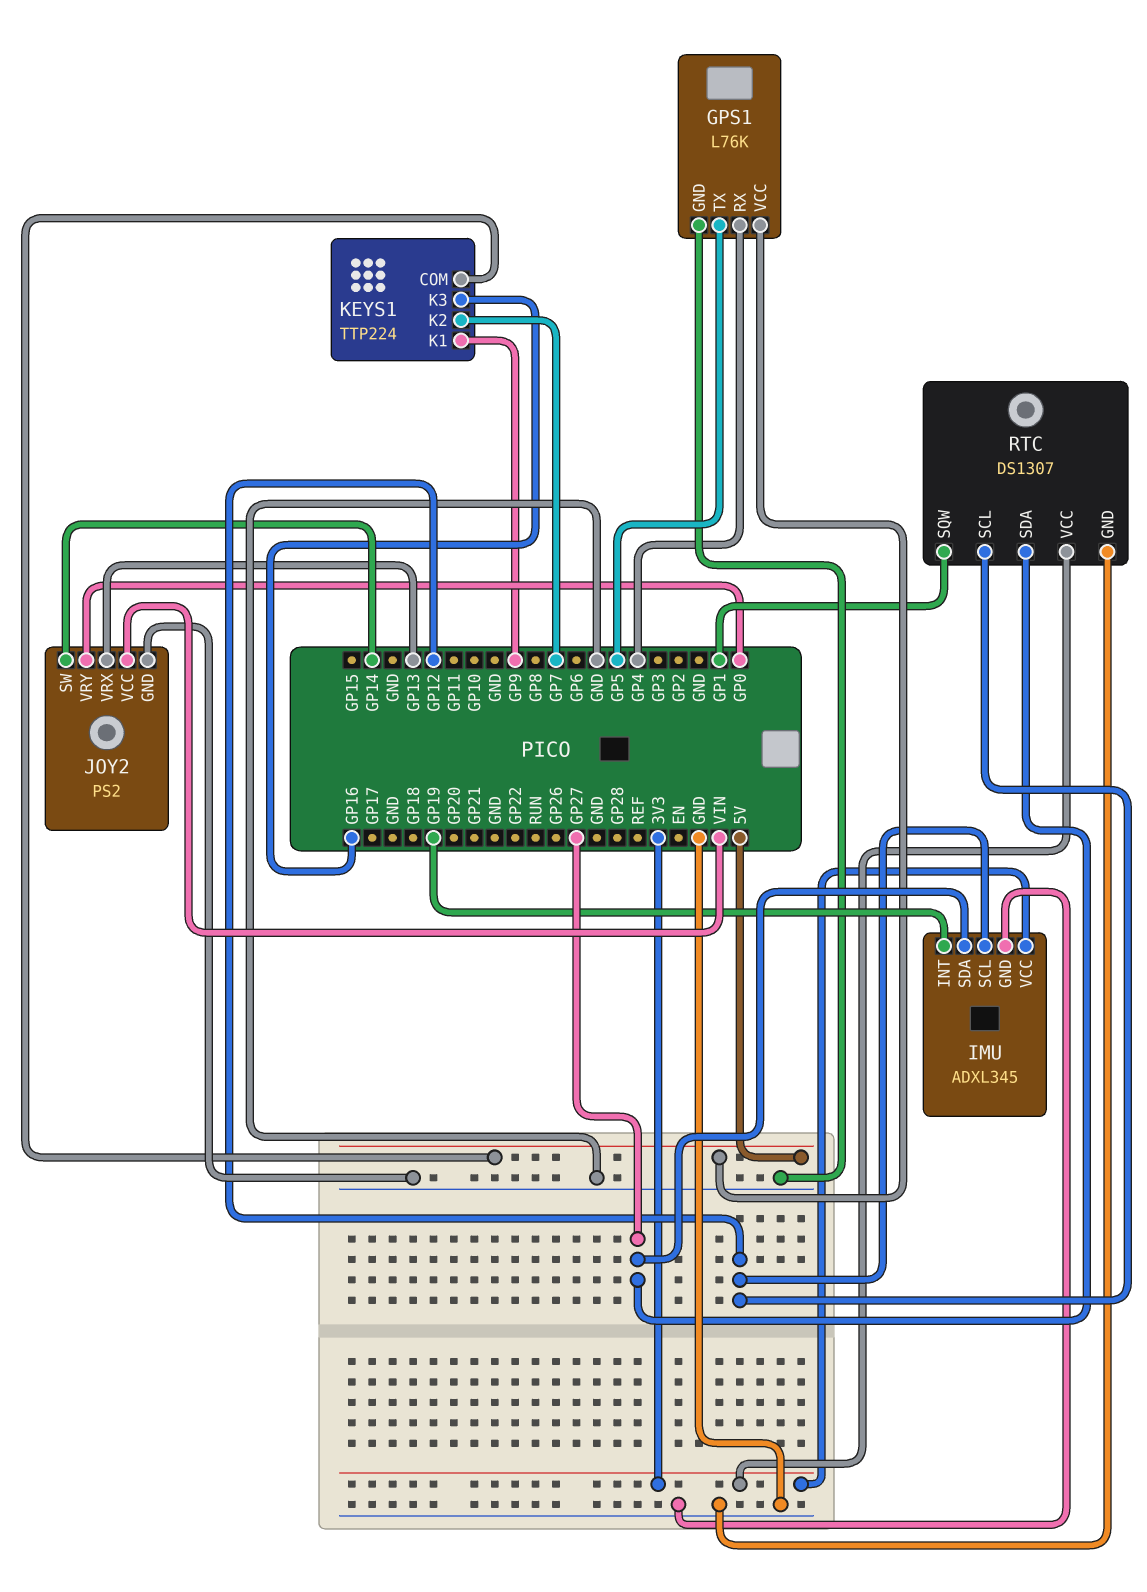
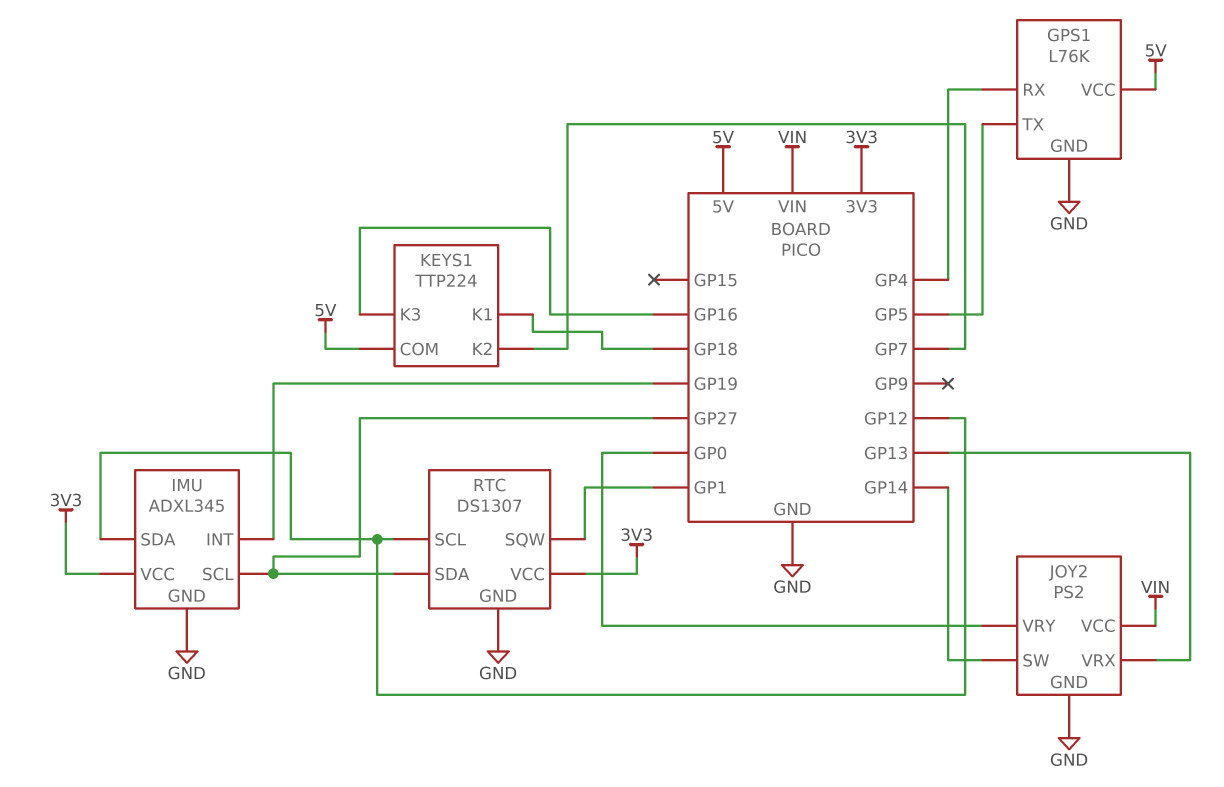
IMU pin SCL: GP12 -> GP27
IMU pin SDA: GP27 -> GP12
KEYS1 pin K1: GP9 -> GP18

